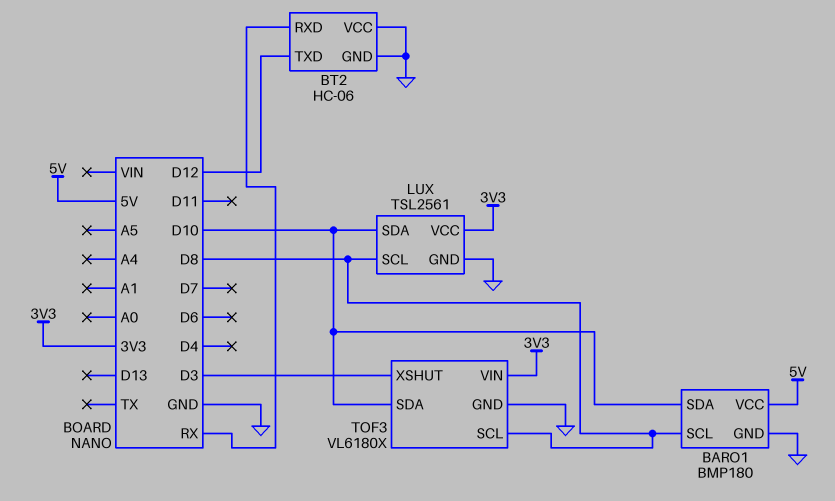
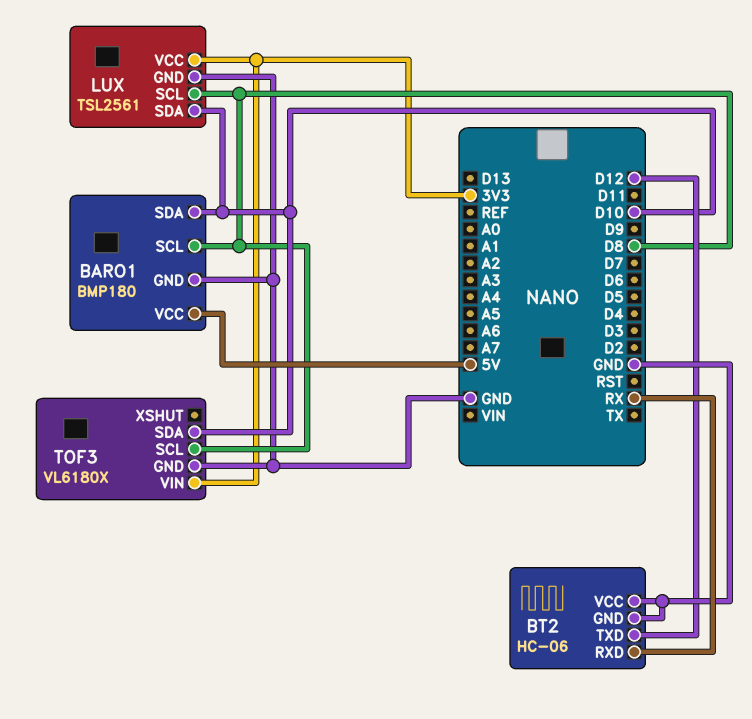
TOF3 pin XSHUT: D3 -> none

